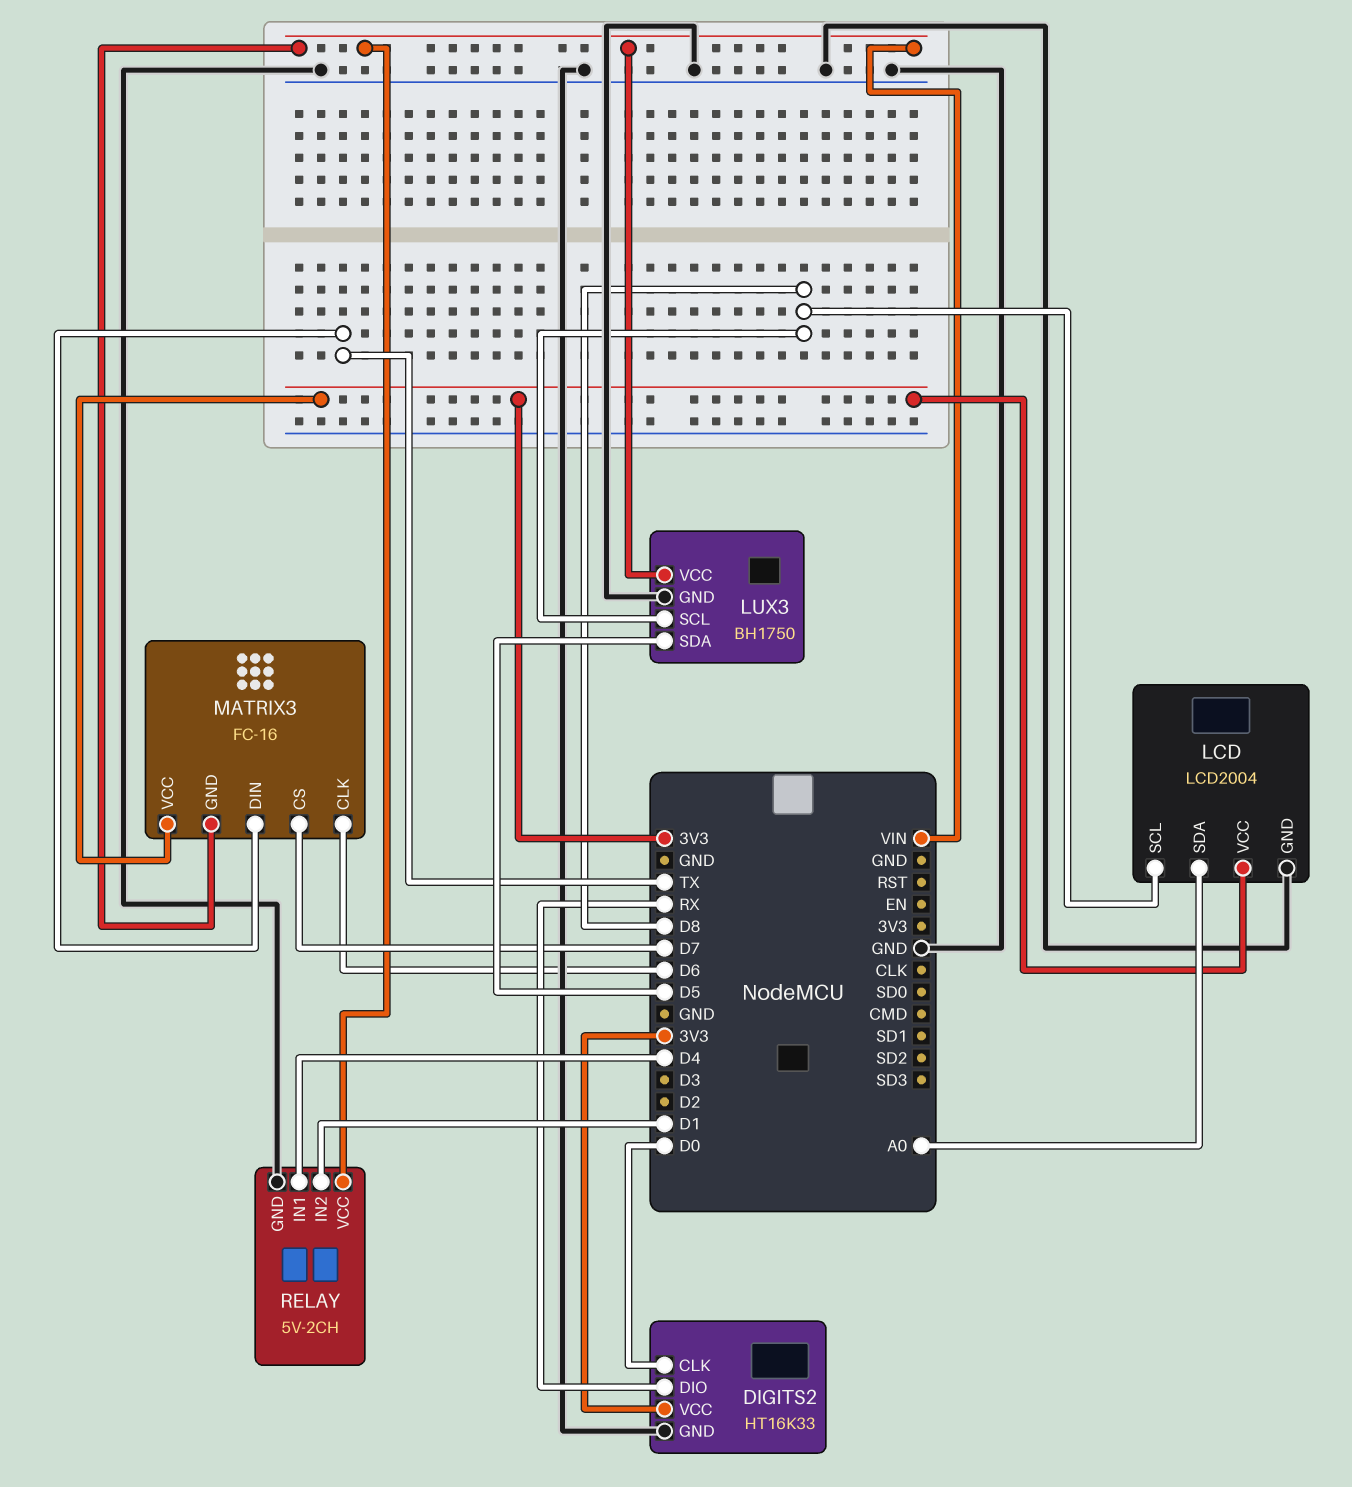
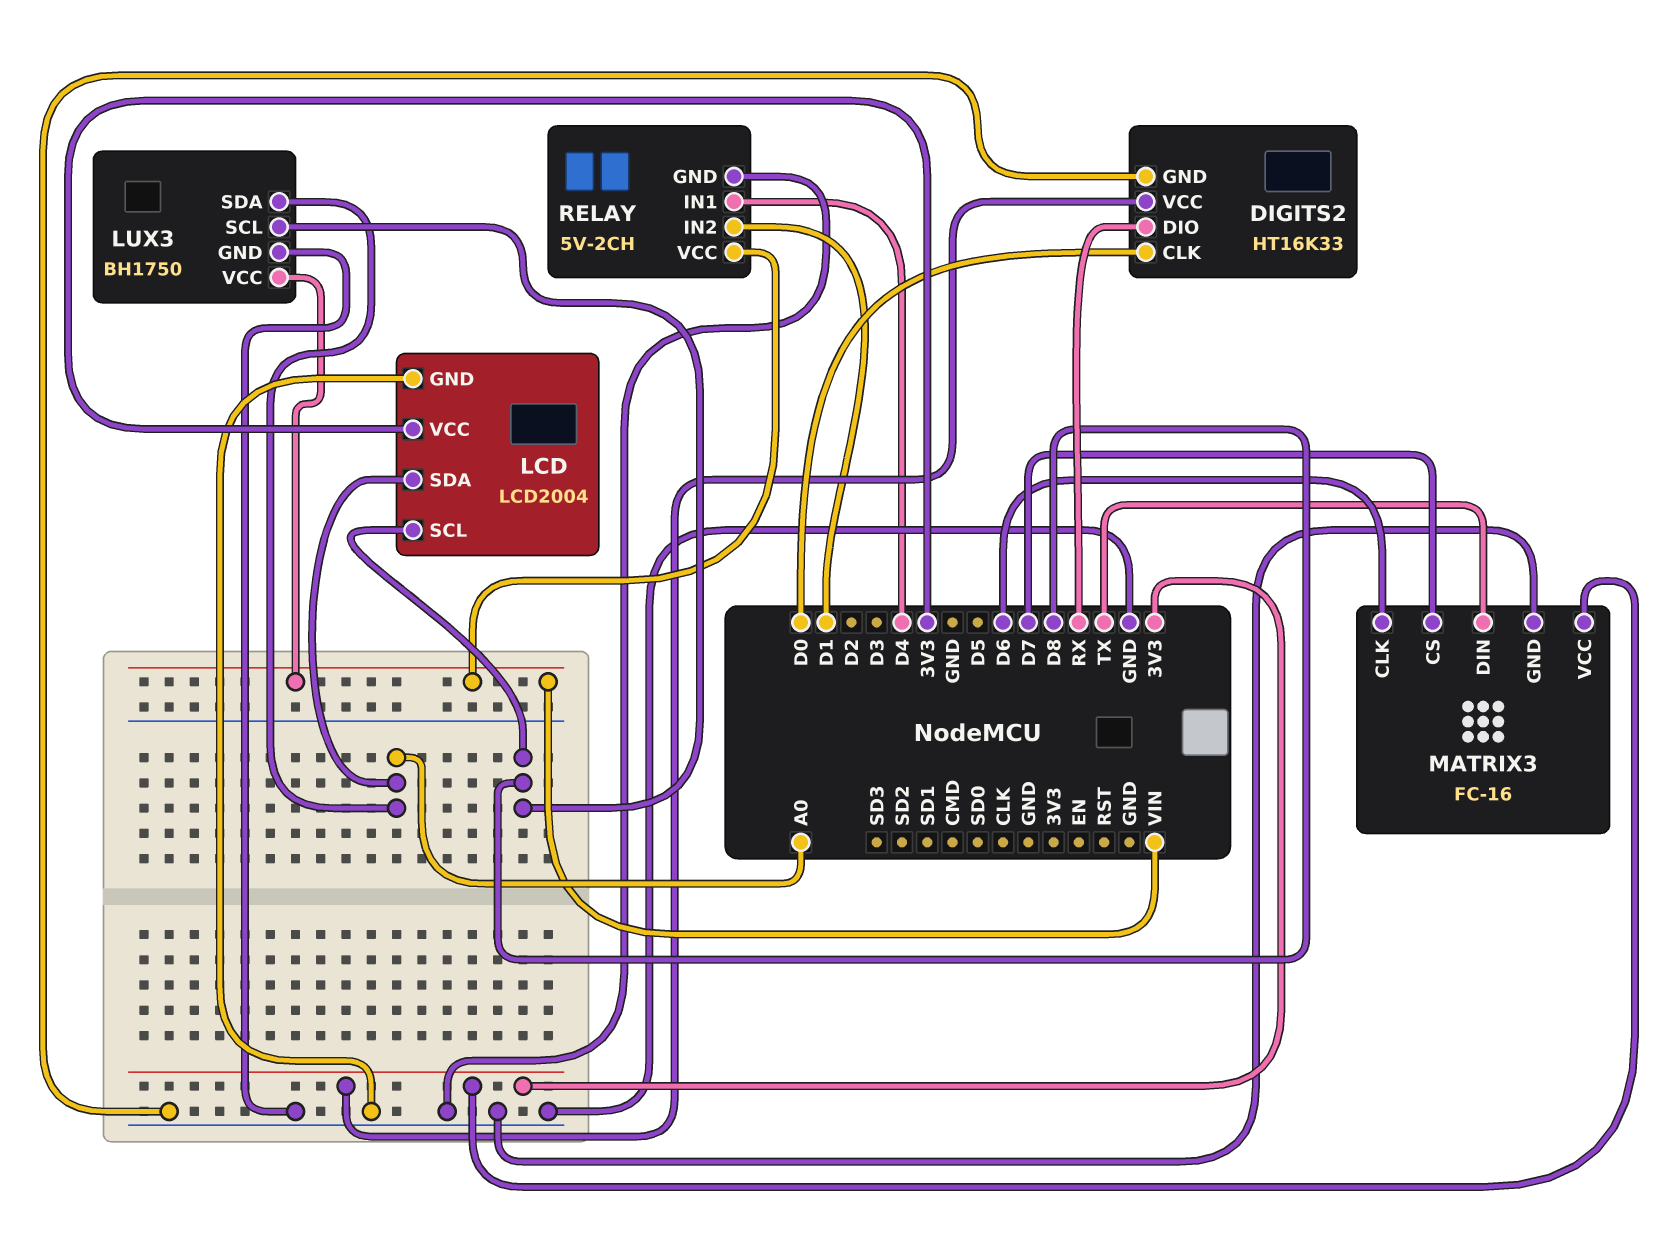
LUX3 pin SDA: D5 -> A0
MATRIX3 pin GND: VIN -> GND

